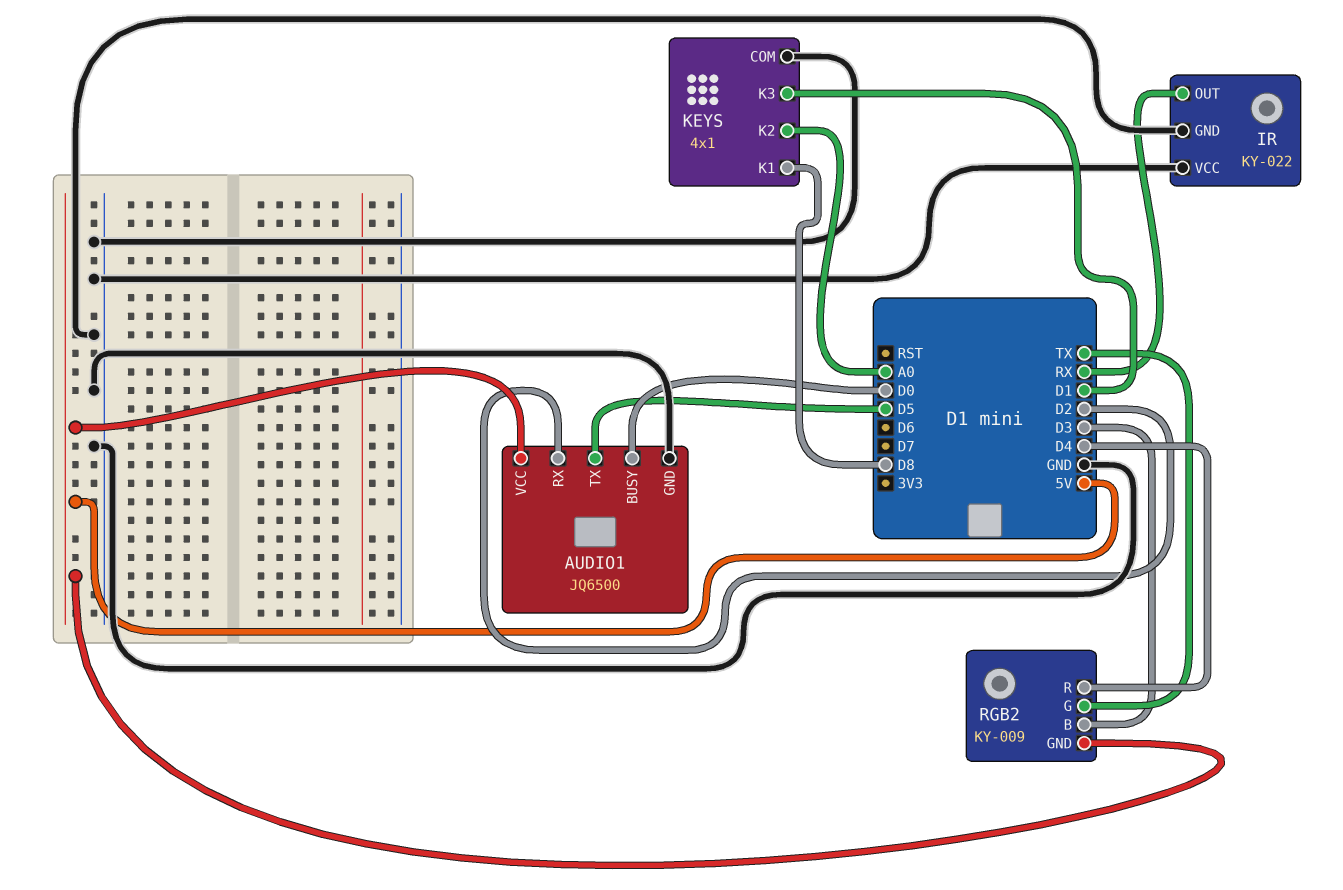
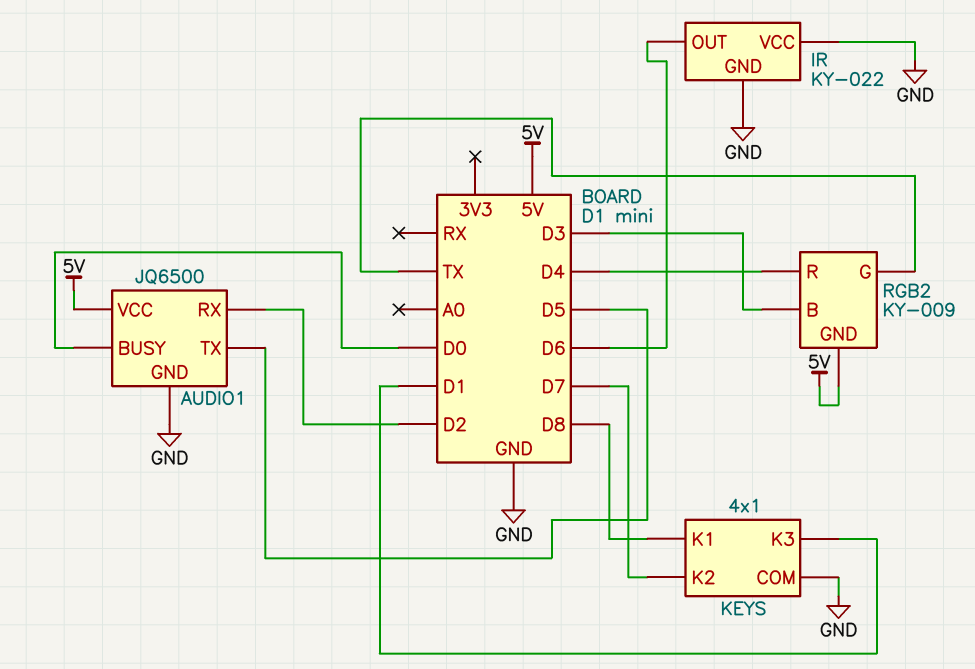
IR pin OUT: RX -> D6
KEYS pin K2: A0 -> D7

